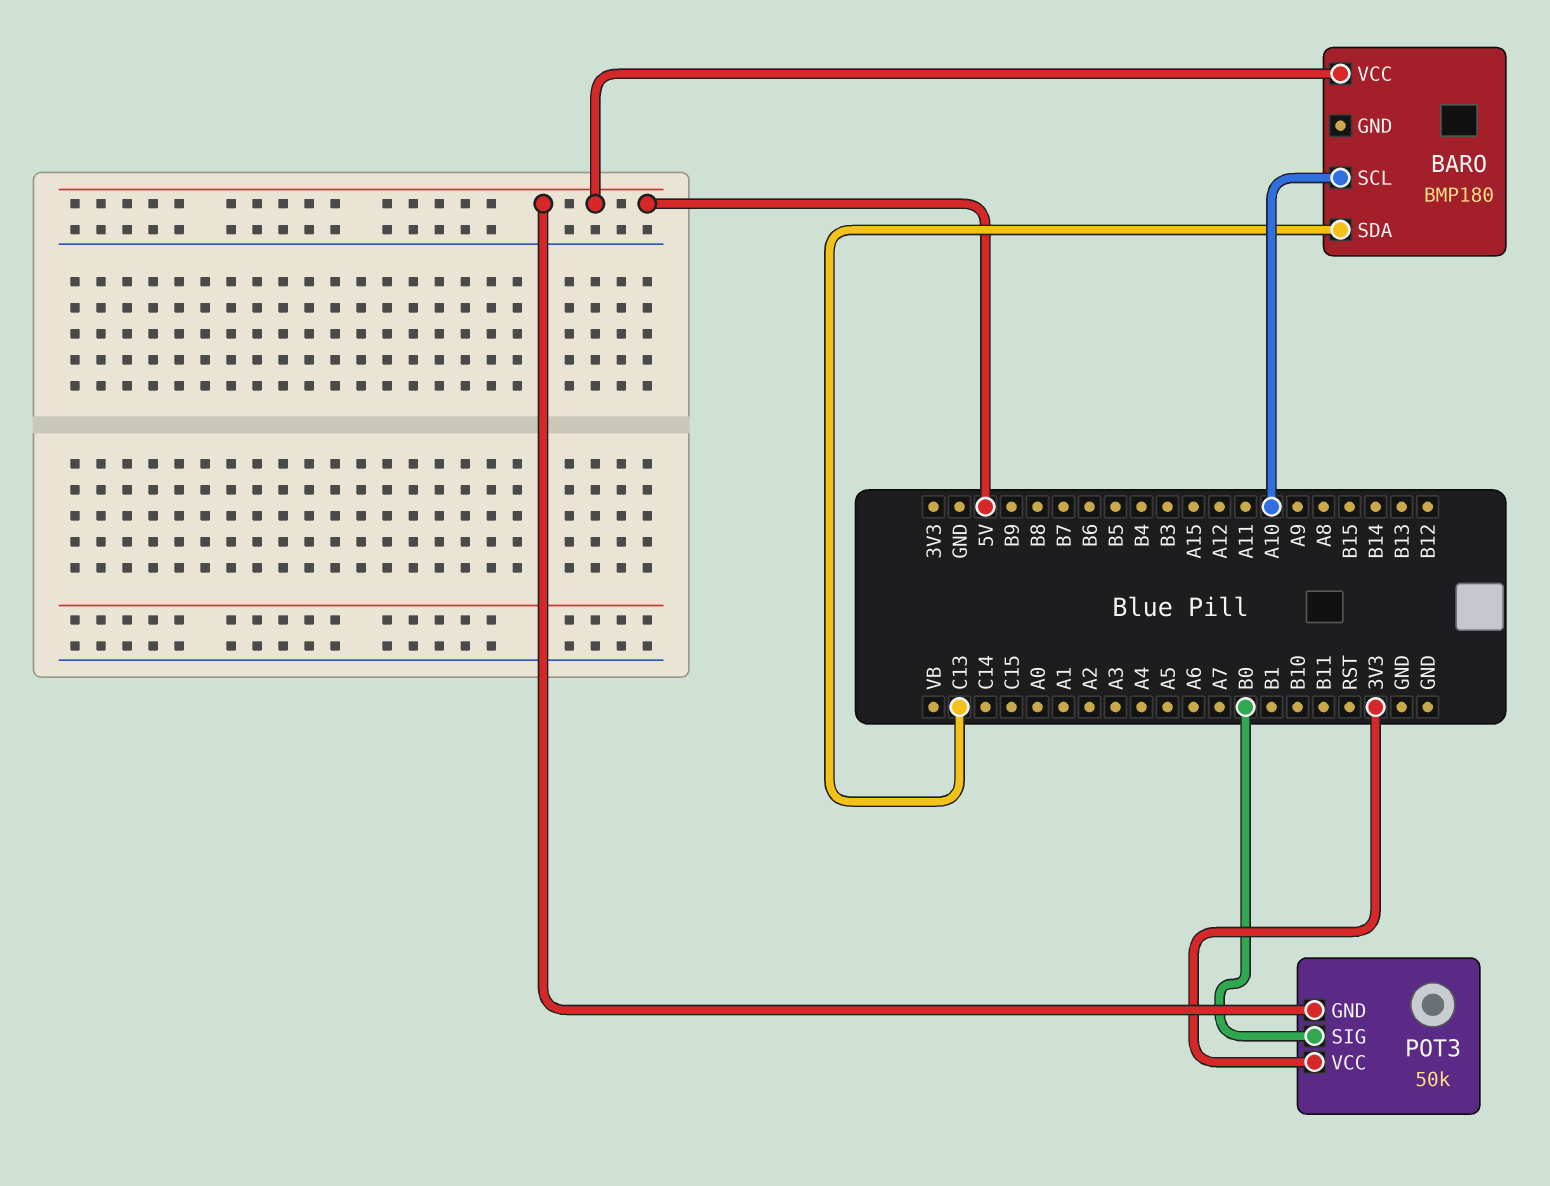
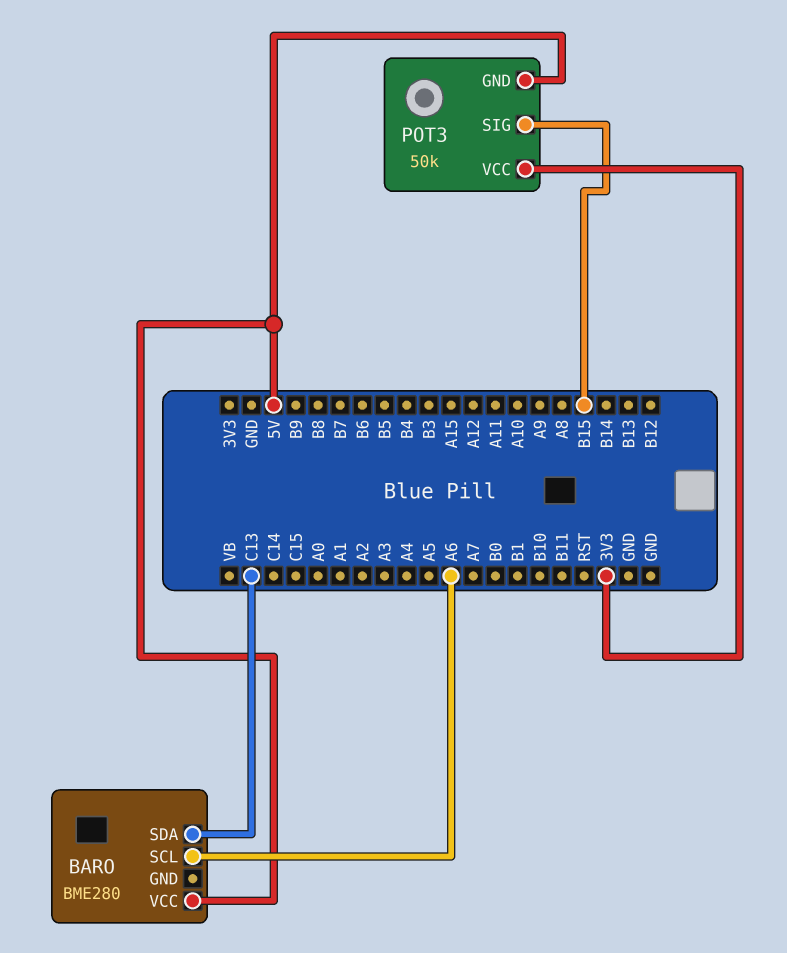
BARO: BMP180 -> BME280
BARO pin SCL: A10 -> A6
POT3 pin SIG: B0 -> B15

